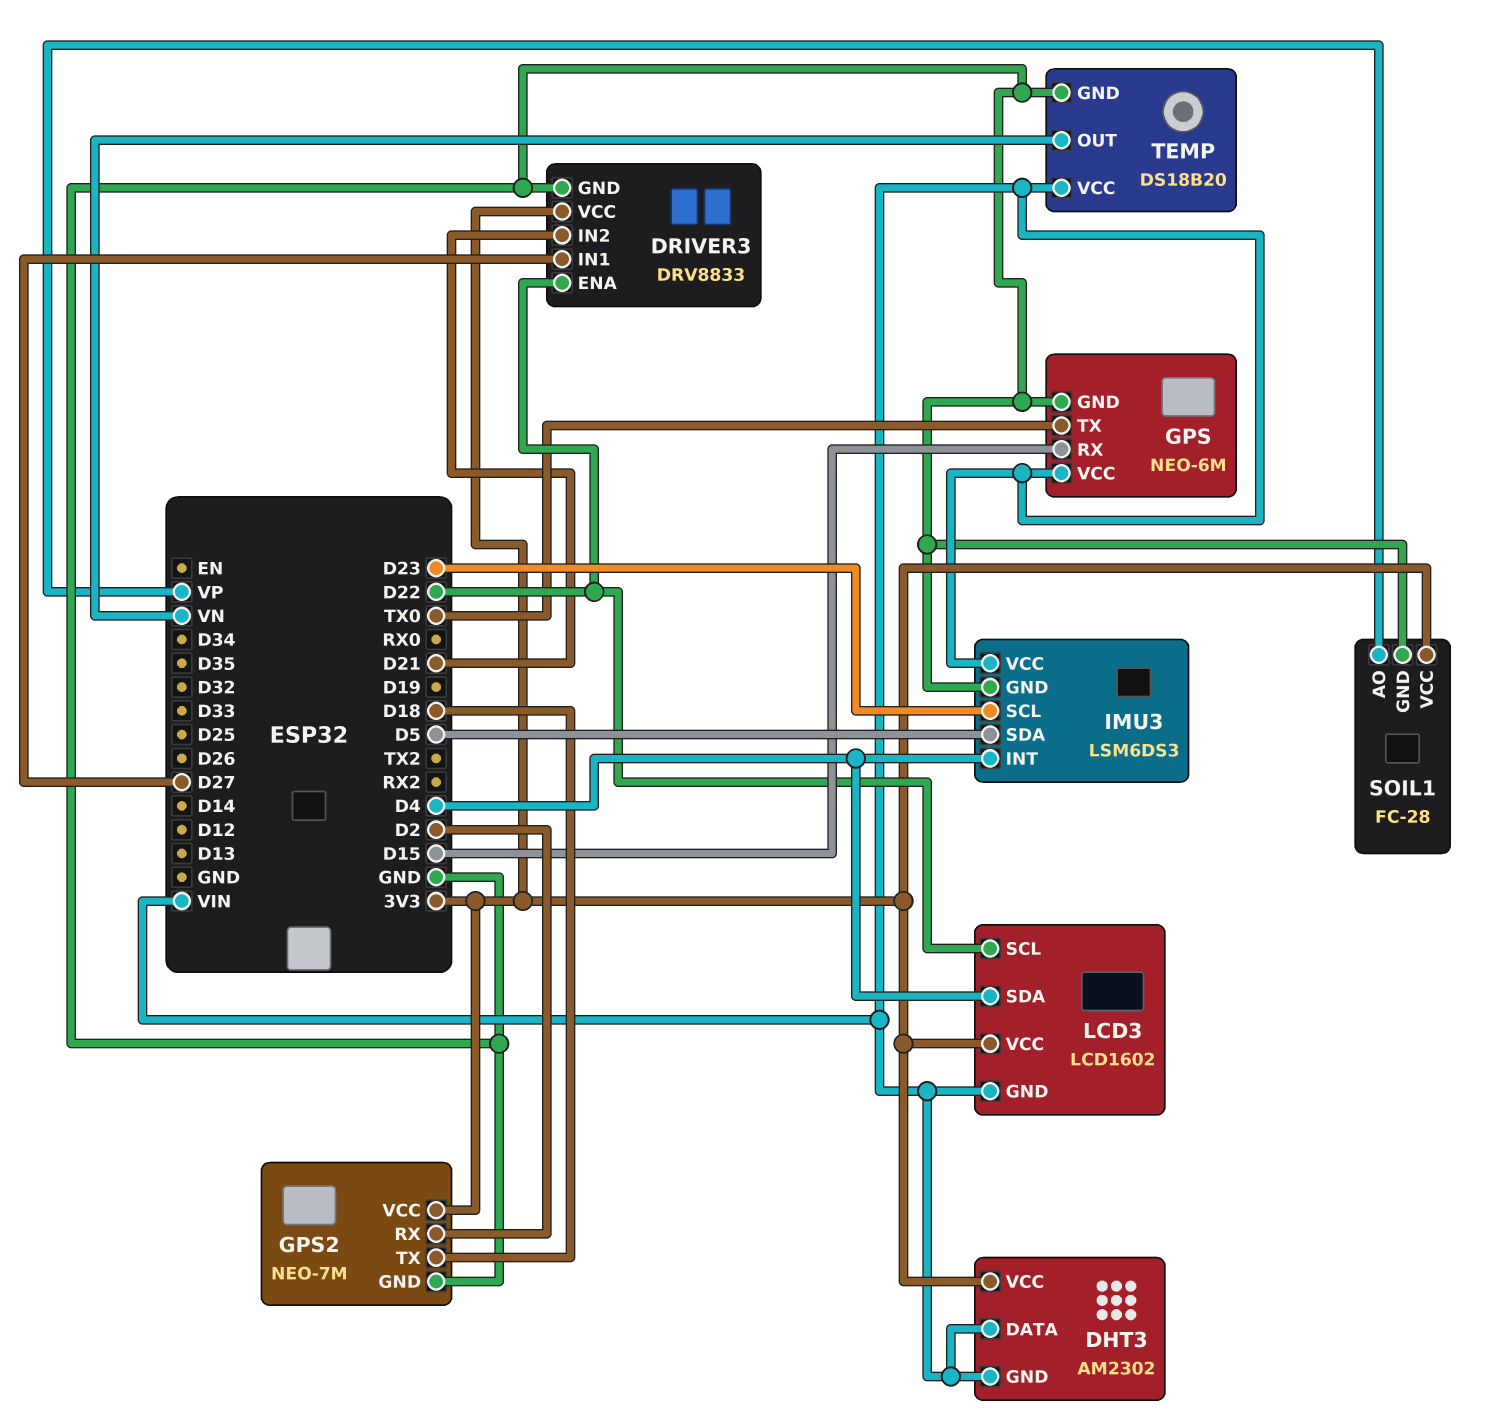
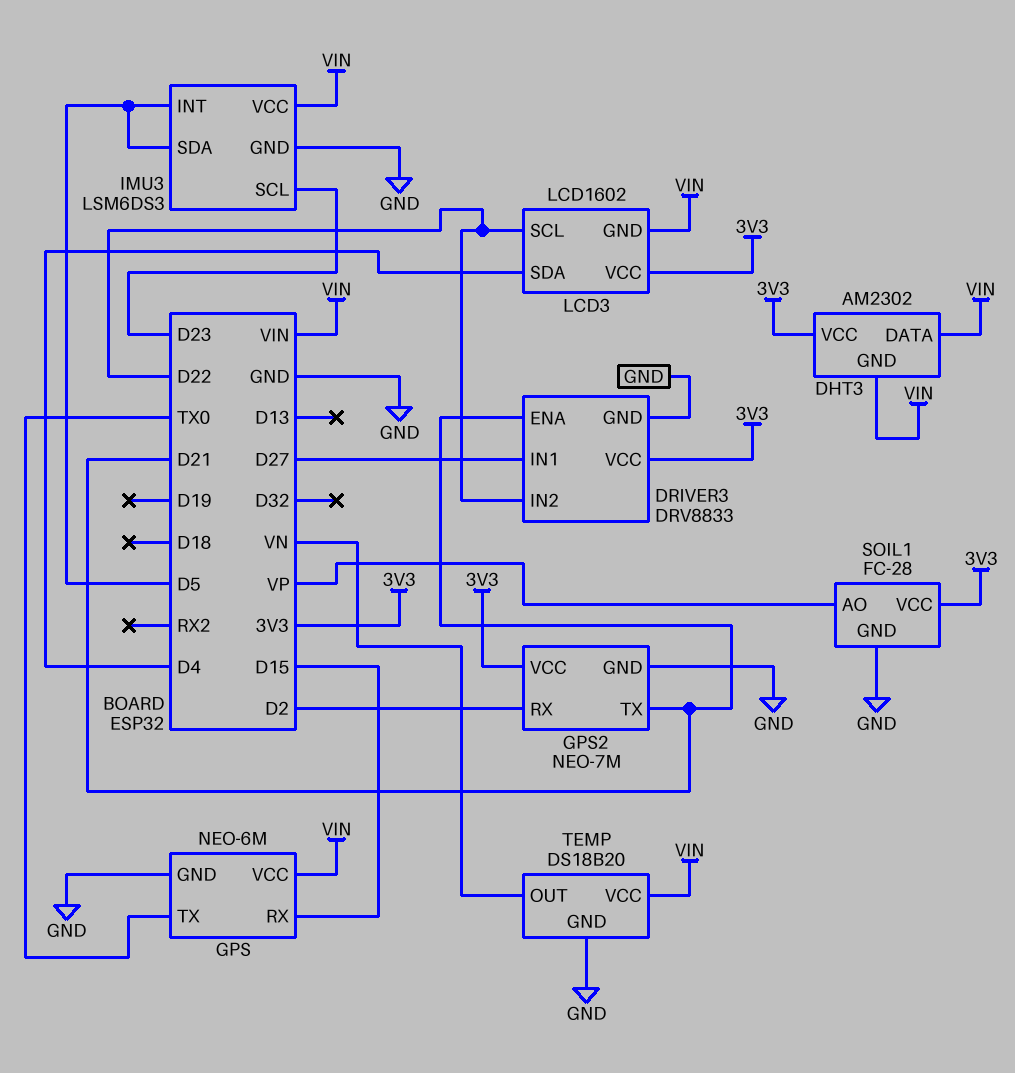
DRIVER3 pin ENA: D22 -> D21
DRIVER3 pin IN2: D21 -> D22
GPS2 pin TX: D18 -> D21
IMU3 pin INT: D4 -> D5

